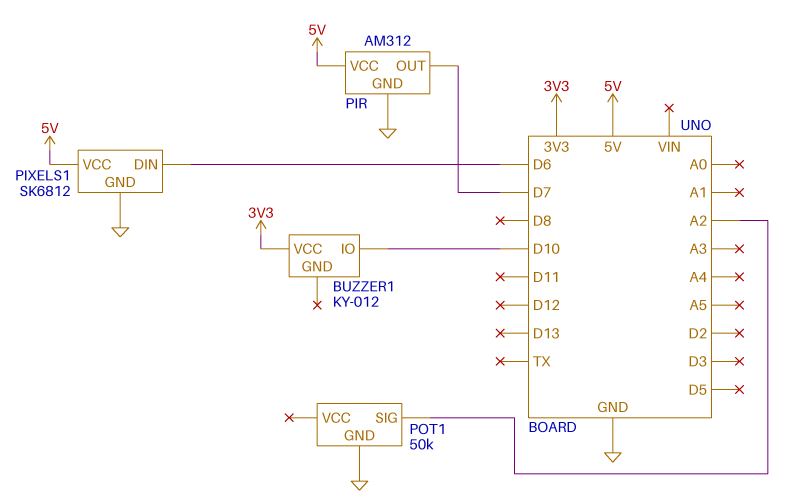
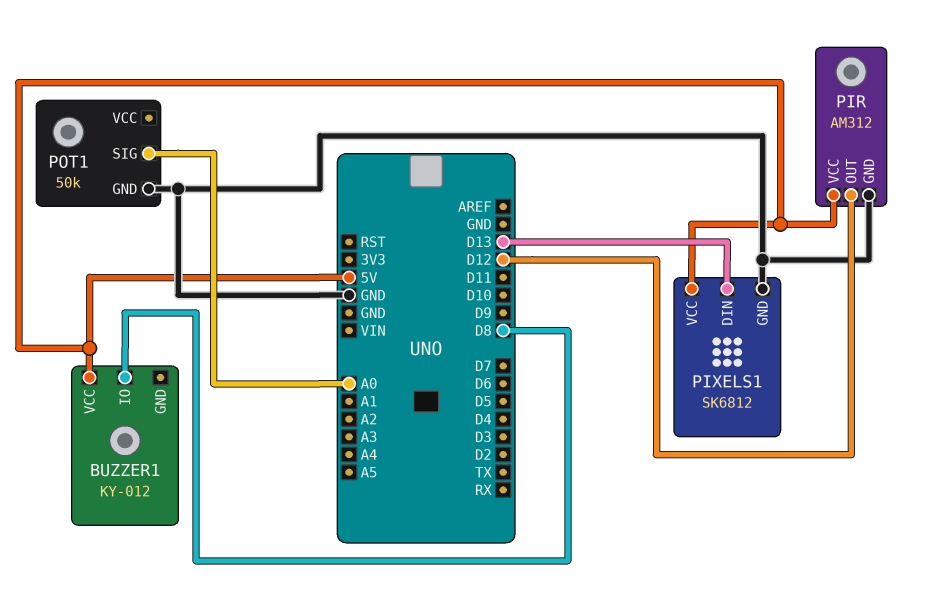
BUZZER1 pin IO: D10 -> D8
BUZZER1 pin VCC: 3V3 -> 5V
PIR pin OUT: D7 -> D12
PIXELS1 pin DIN: D6 -> D13
POT1 pin SIG: A2 -> A0

